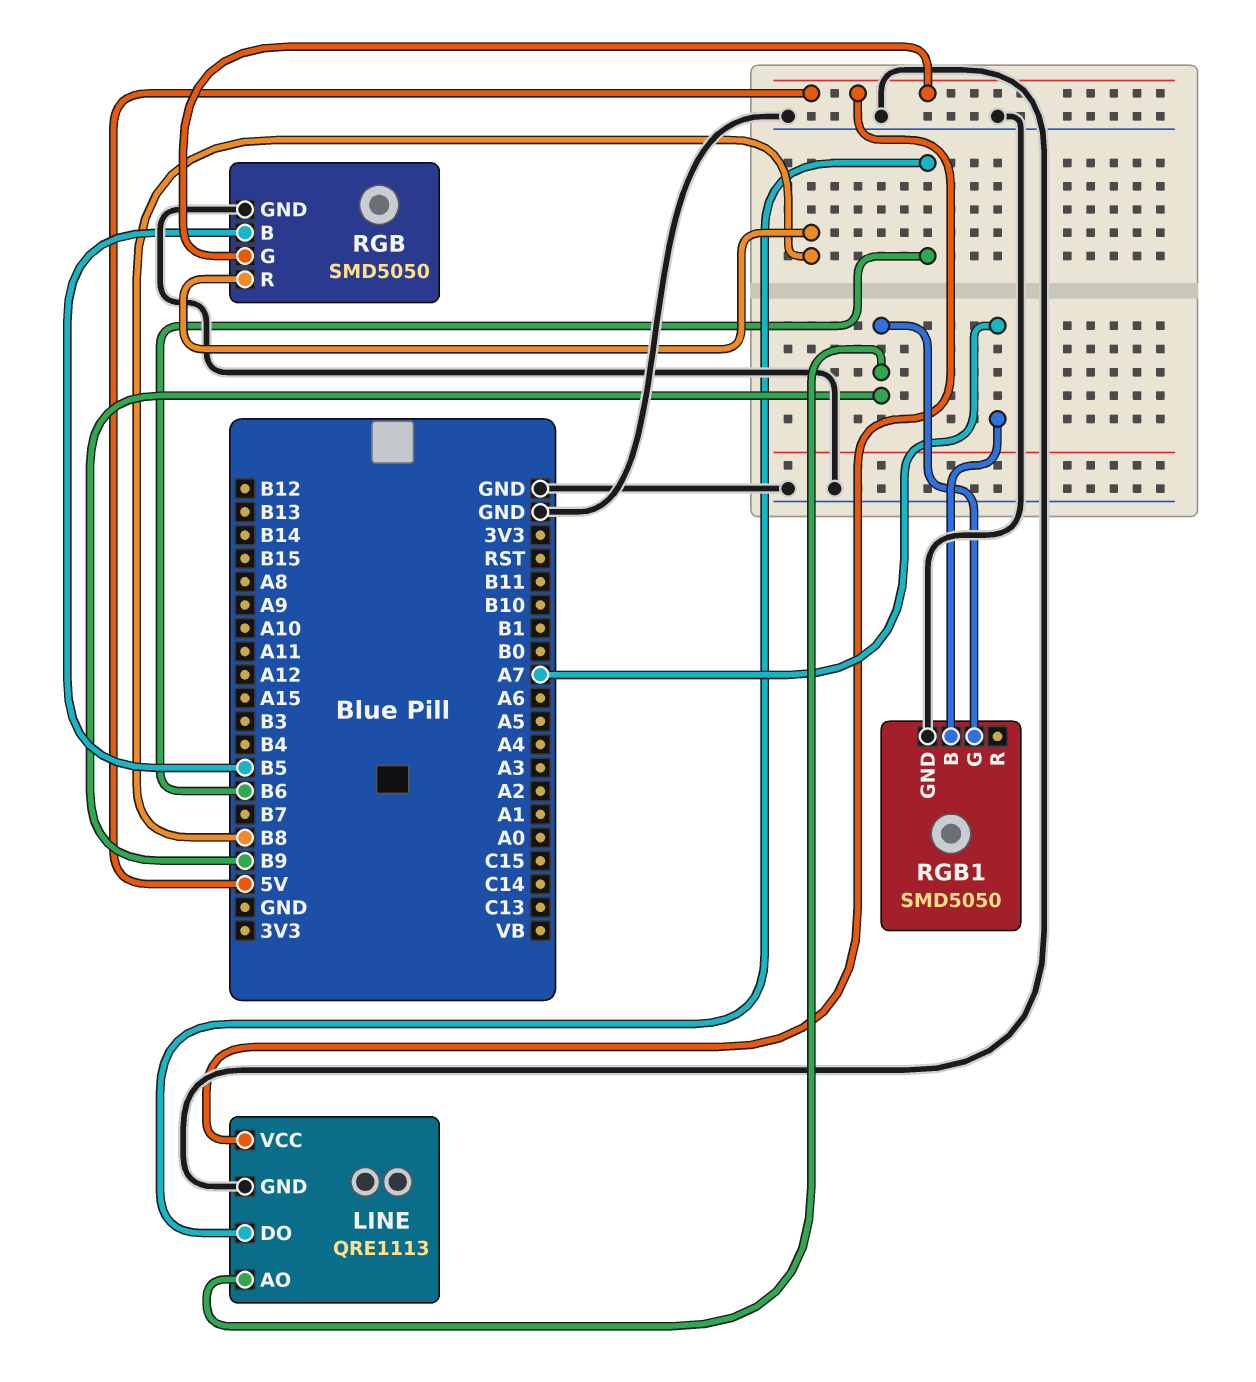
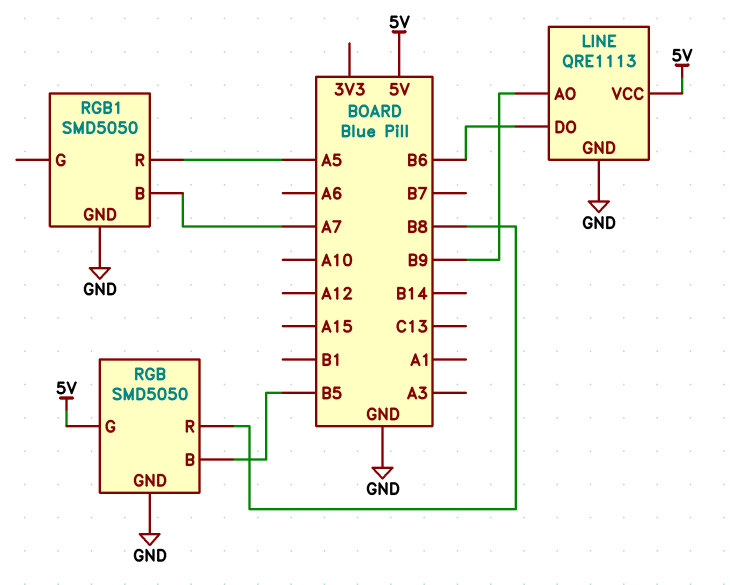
RGB1 pin G: B9 -> none
RGB1 pin R: none -> A5

